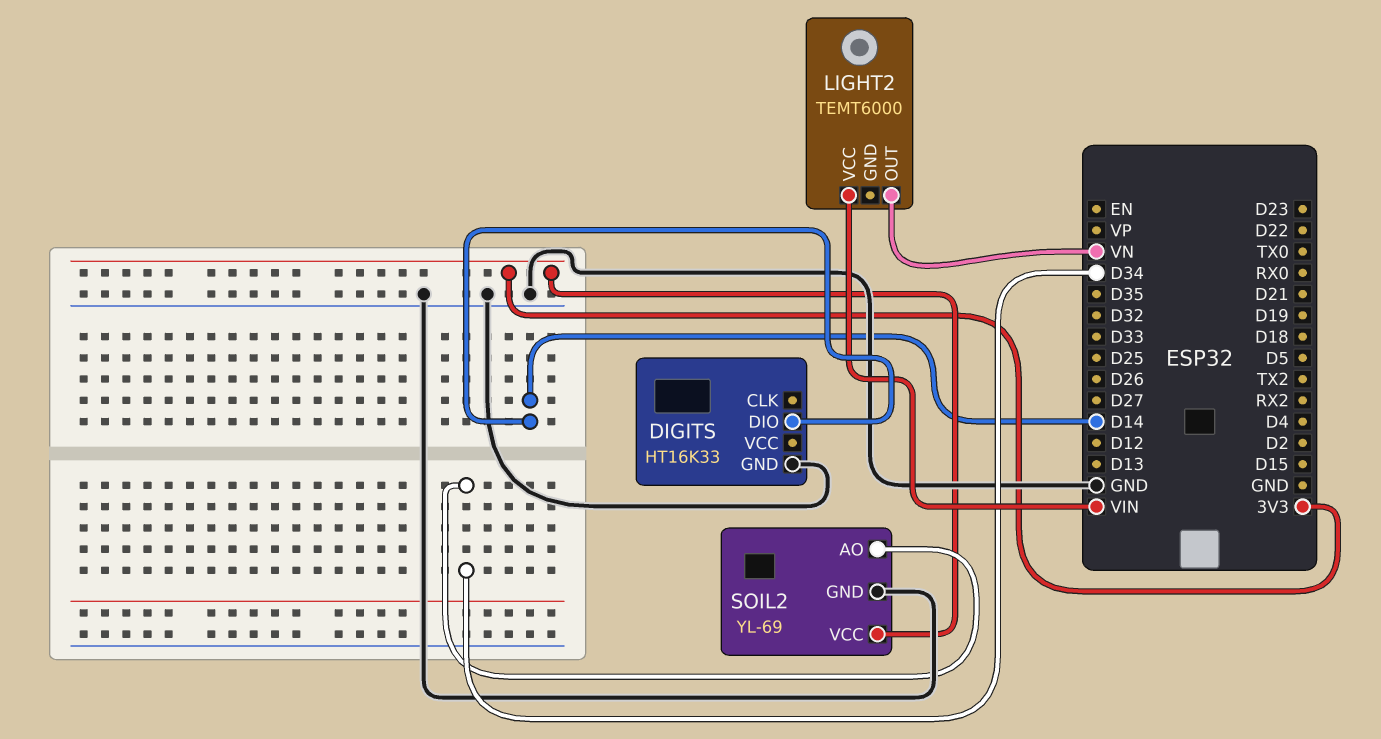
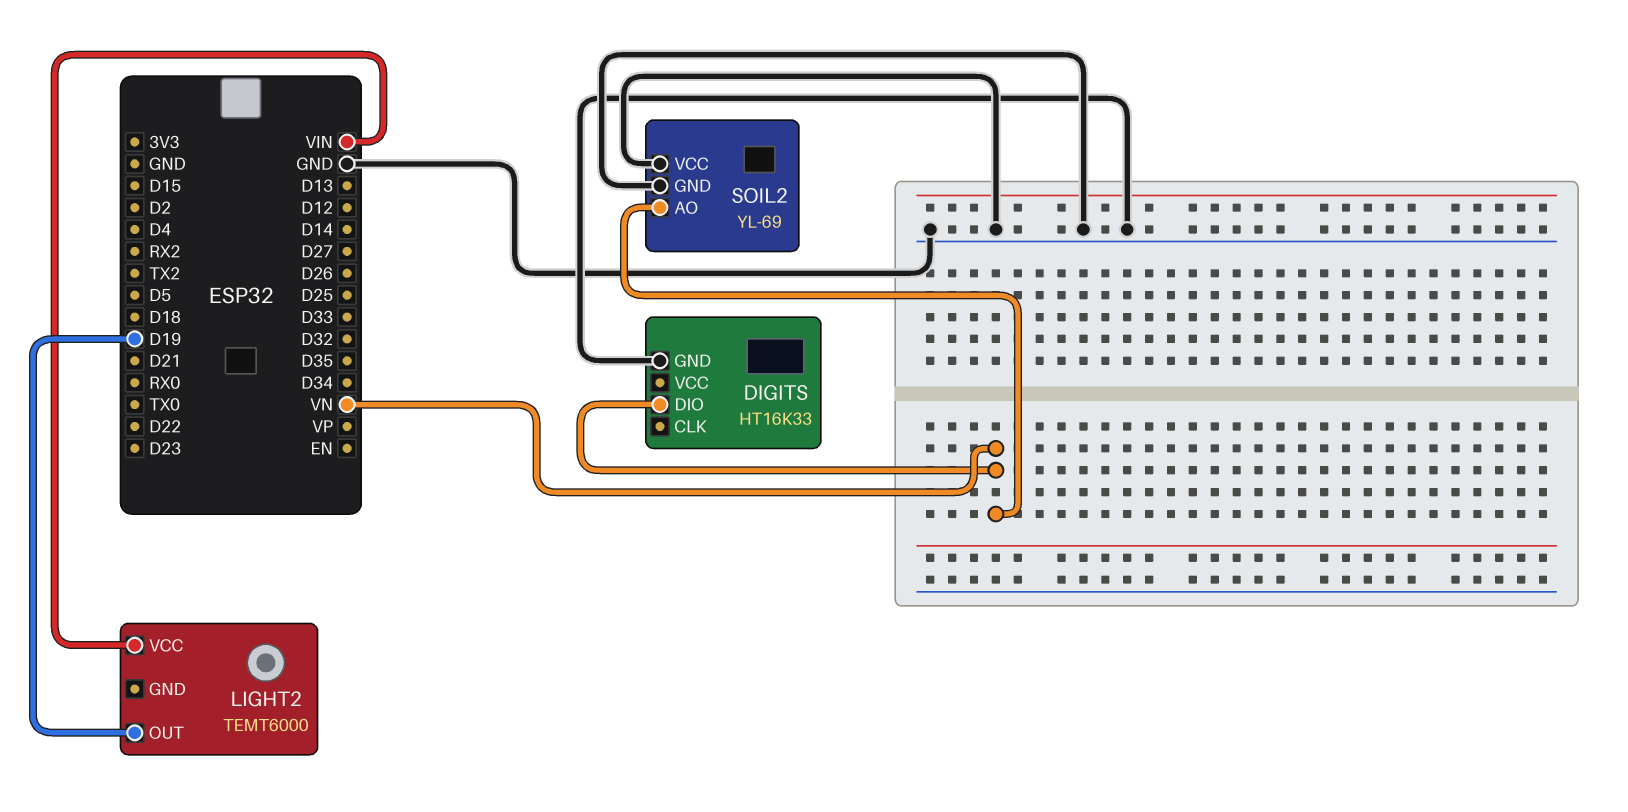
DIGITS pin DIO: D14 -> VN
LIGHT2 pin OUT: VN -> D19
SOIL2 pin AO: D34 -> VN
SOIL2 pin VCC: 3V3 -> GND

